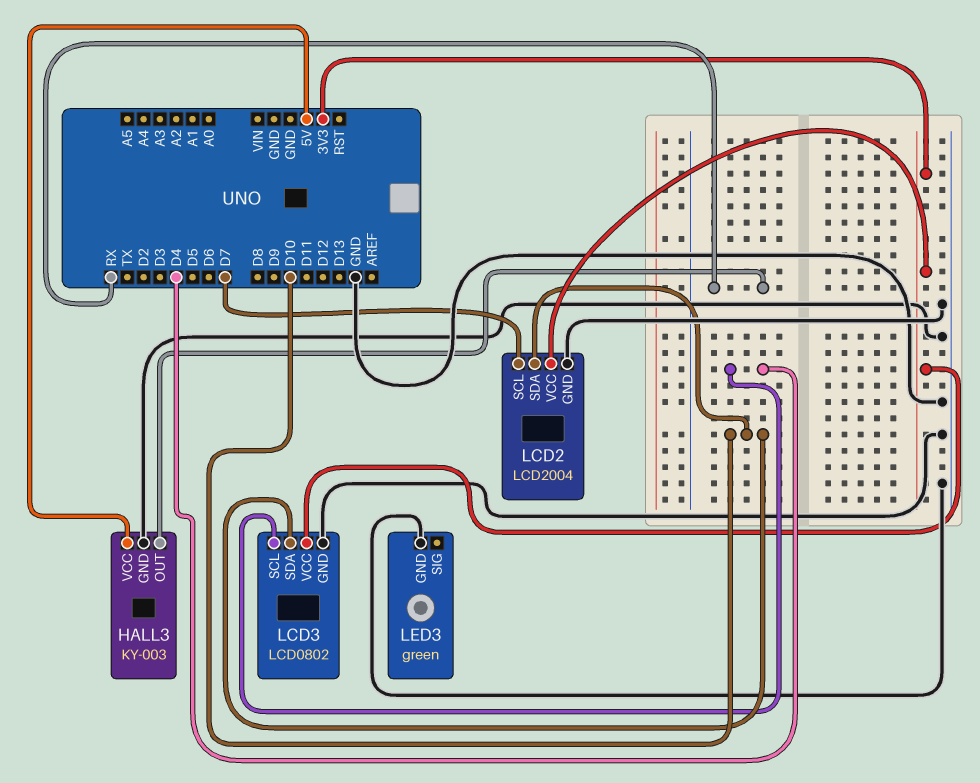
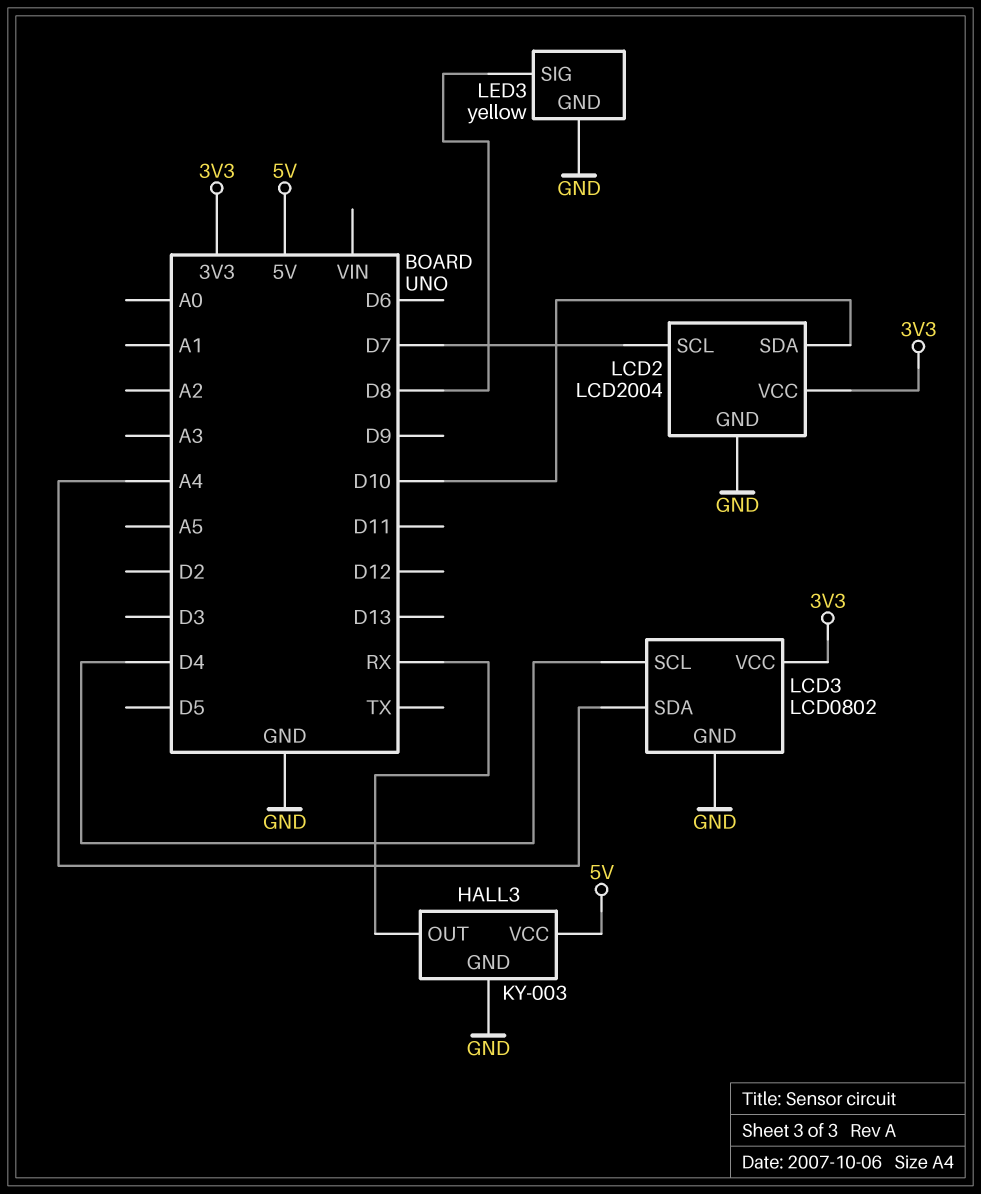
LCD3 pin SDA: D10 -> A4
LED3: green -> yellow
LED3 pin SIG: none -> D8

